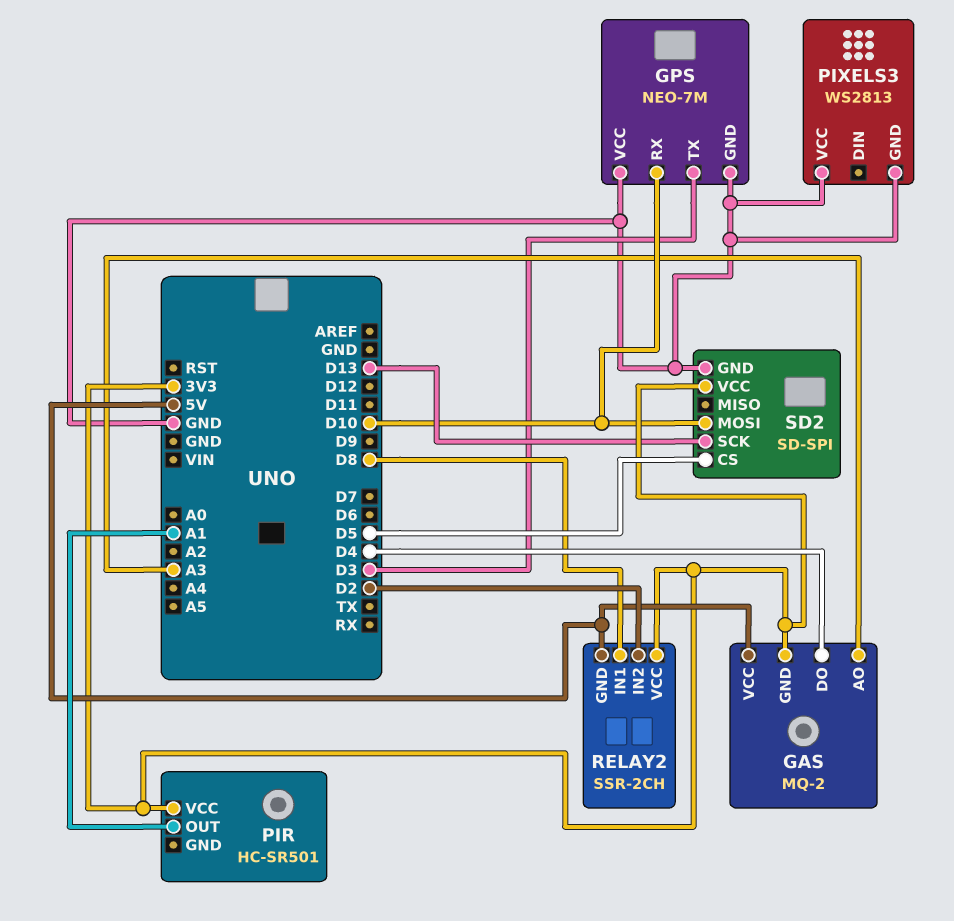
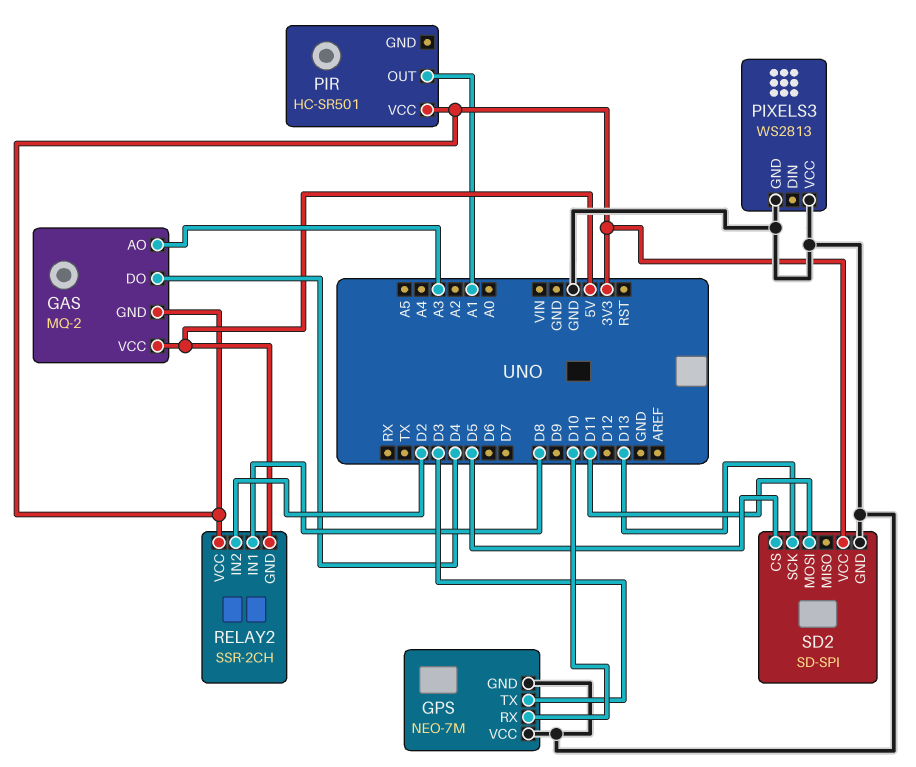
SD2 pin MOSI: D10 -> D11

